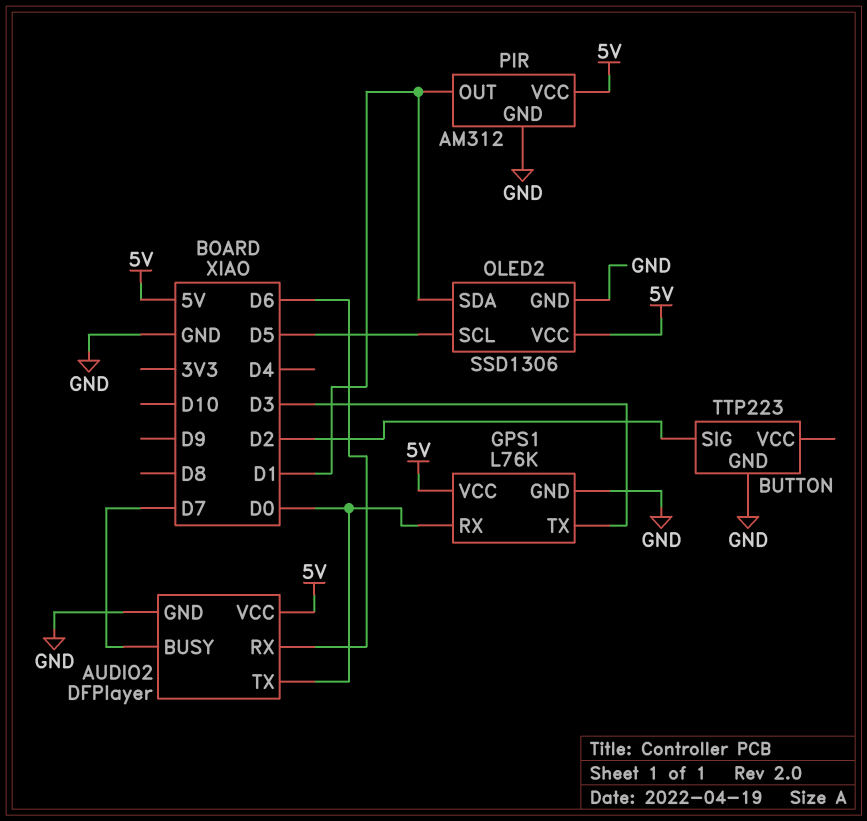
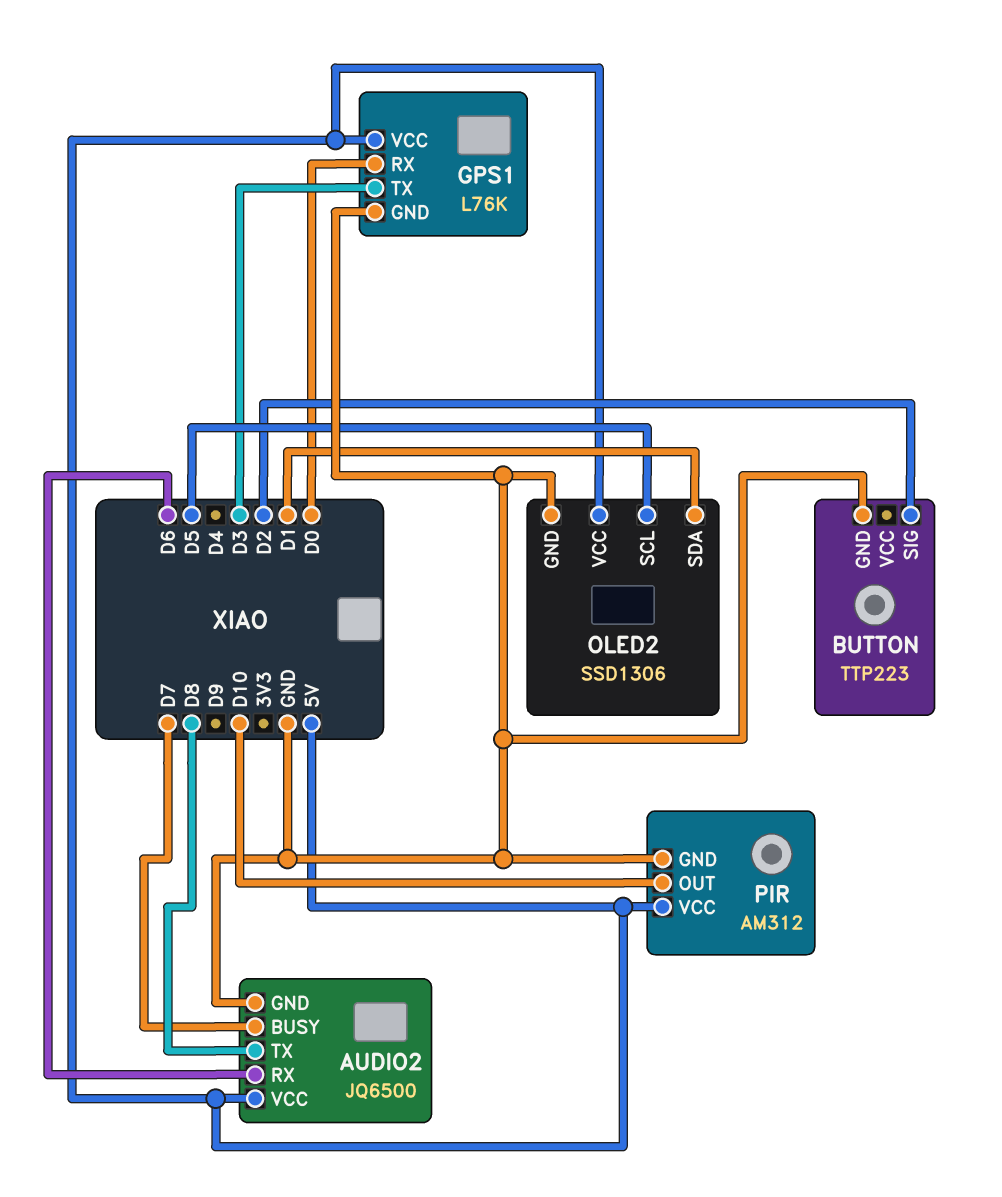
AUDIO2: DFPlayer -> JQ6500
AUDIO2 pin TX: D0 -> D8
PIR pin OUT: D1 -> D10

